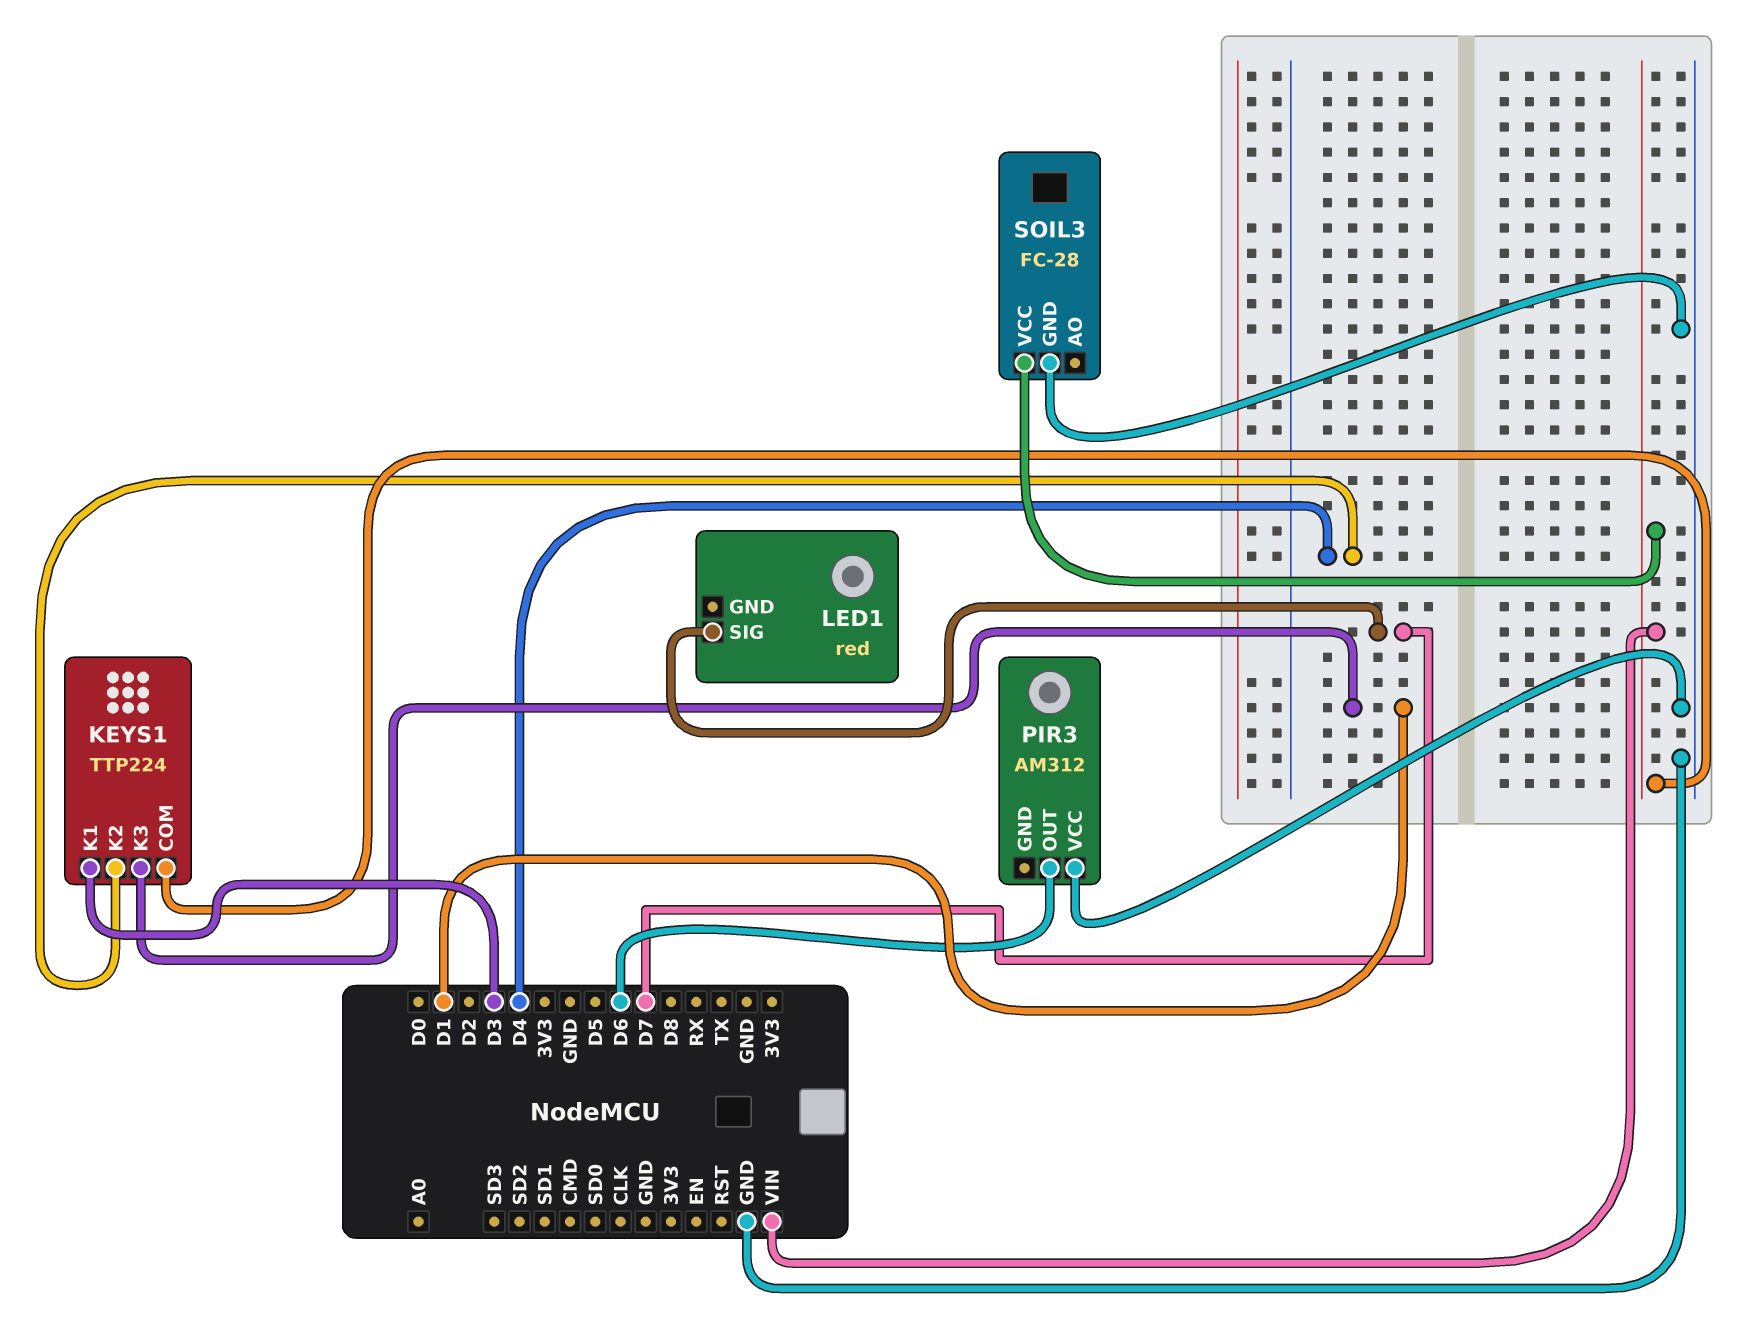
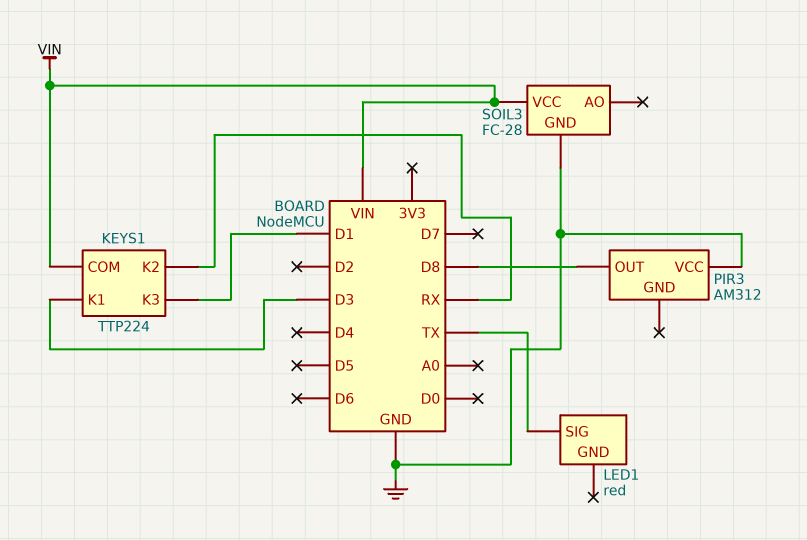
KEYS1 pin K2: D4 -> RX
LED1 pin SIG: D7 -> TX
PIR3 pin OUT: D6 -> D8

